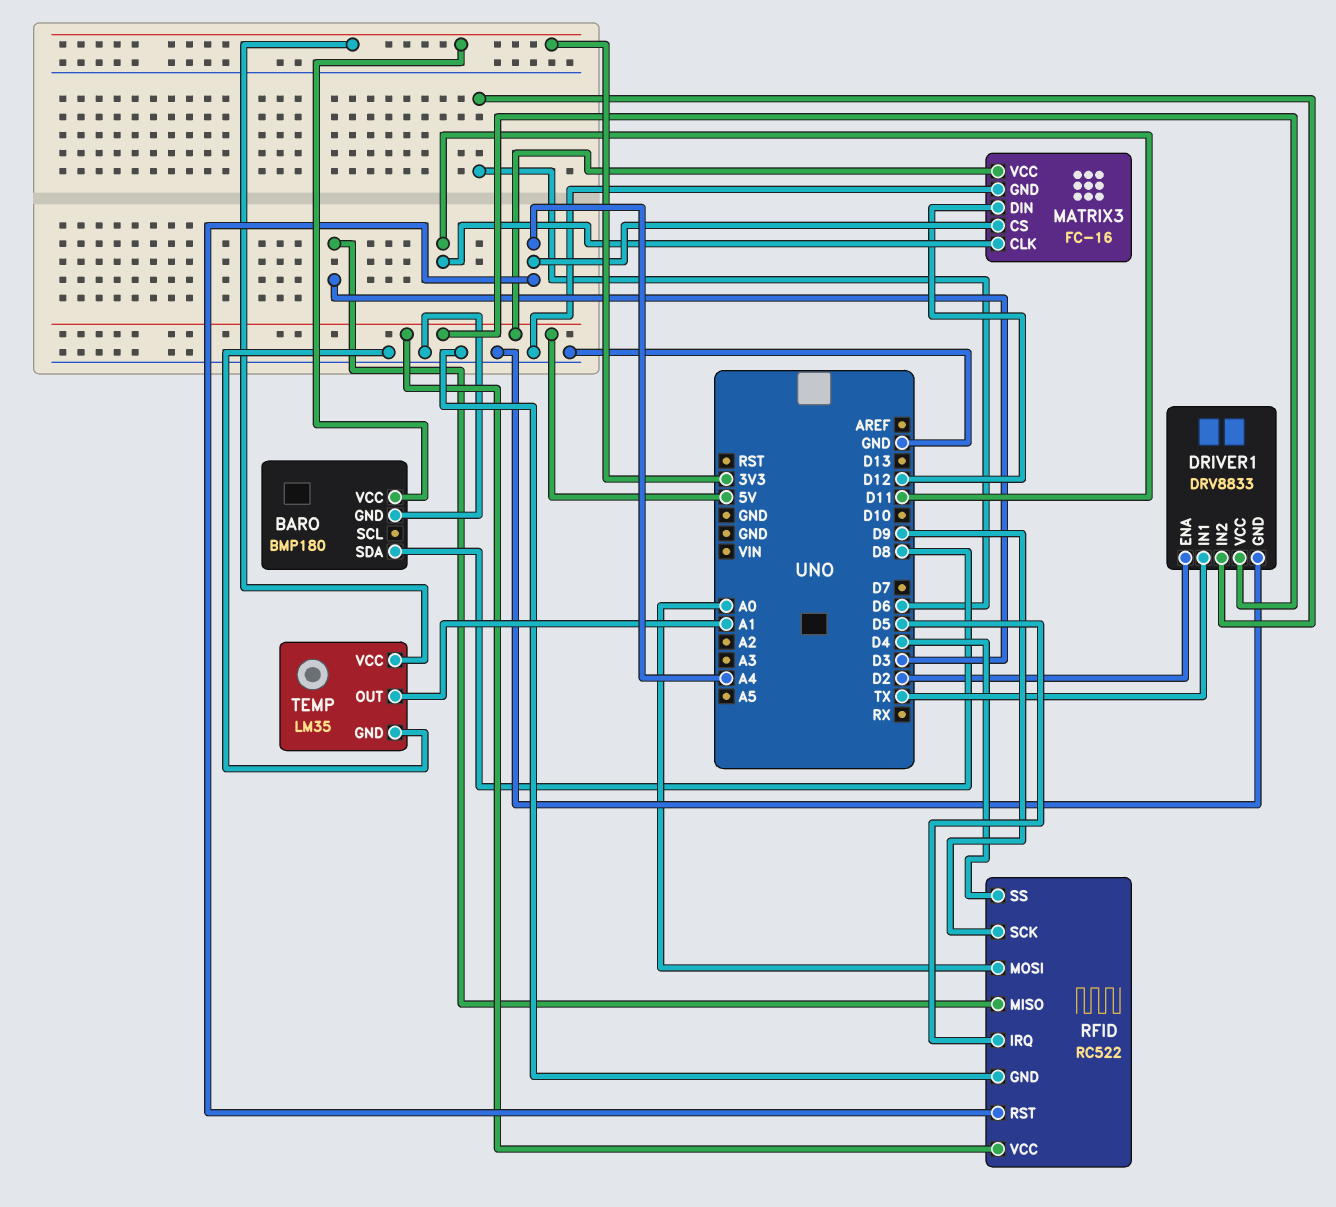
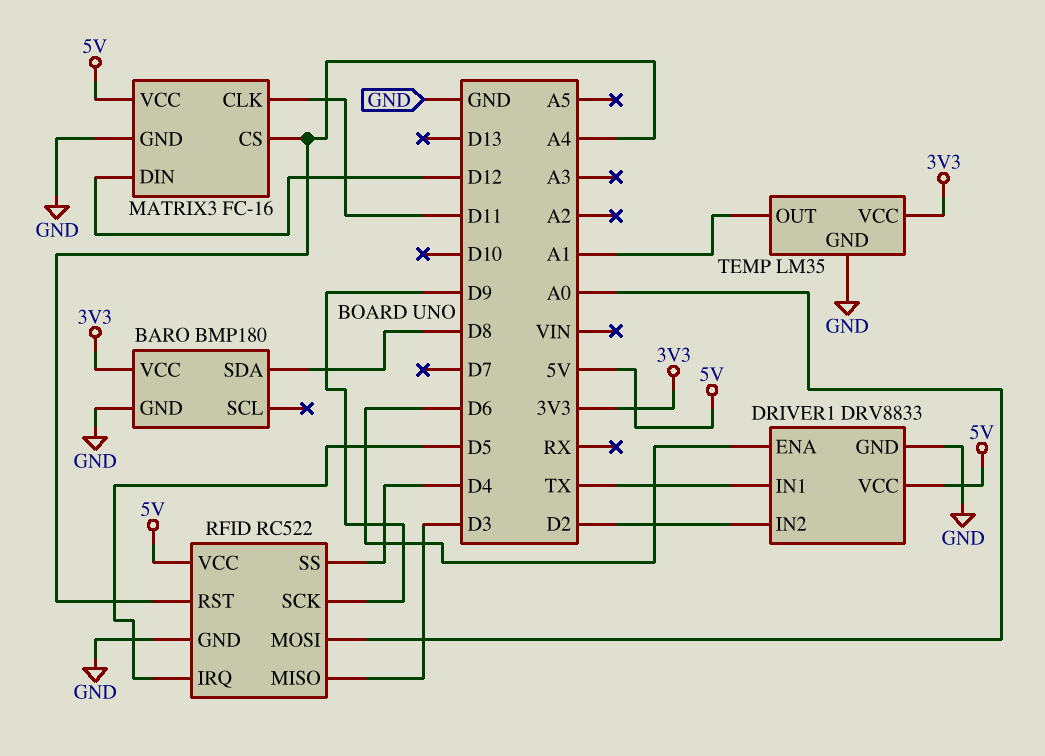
DRIVER1 pin ENA: D2 -> D6
DRIVER1 pin IN2: D6 -> D2

